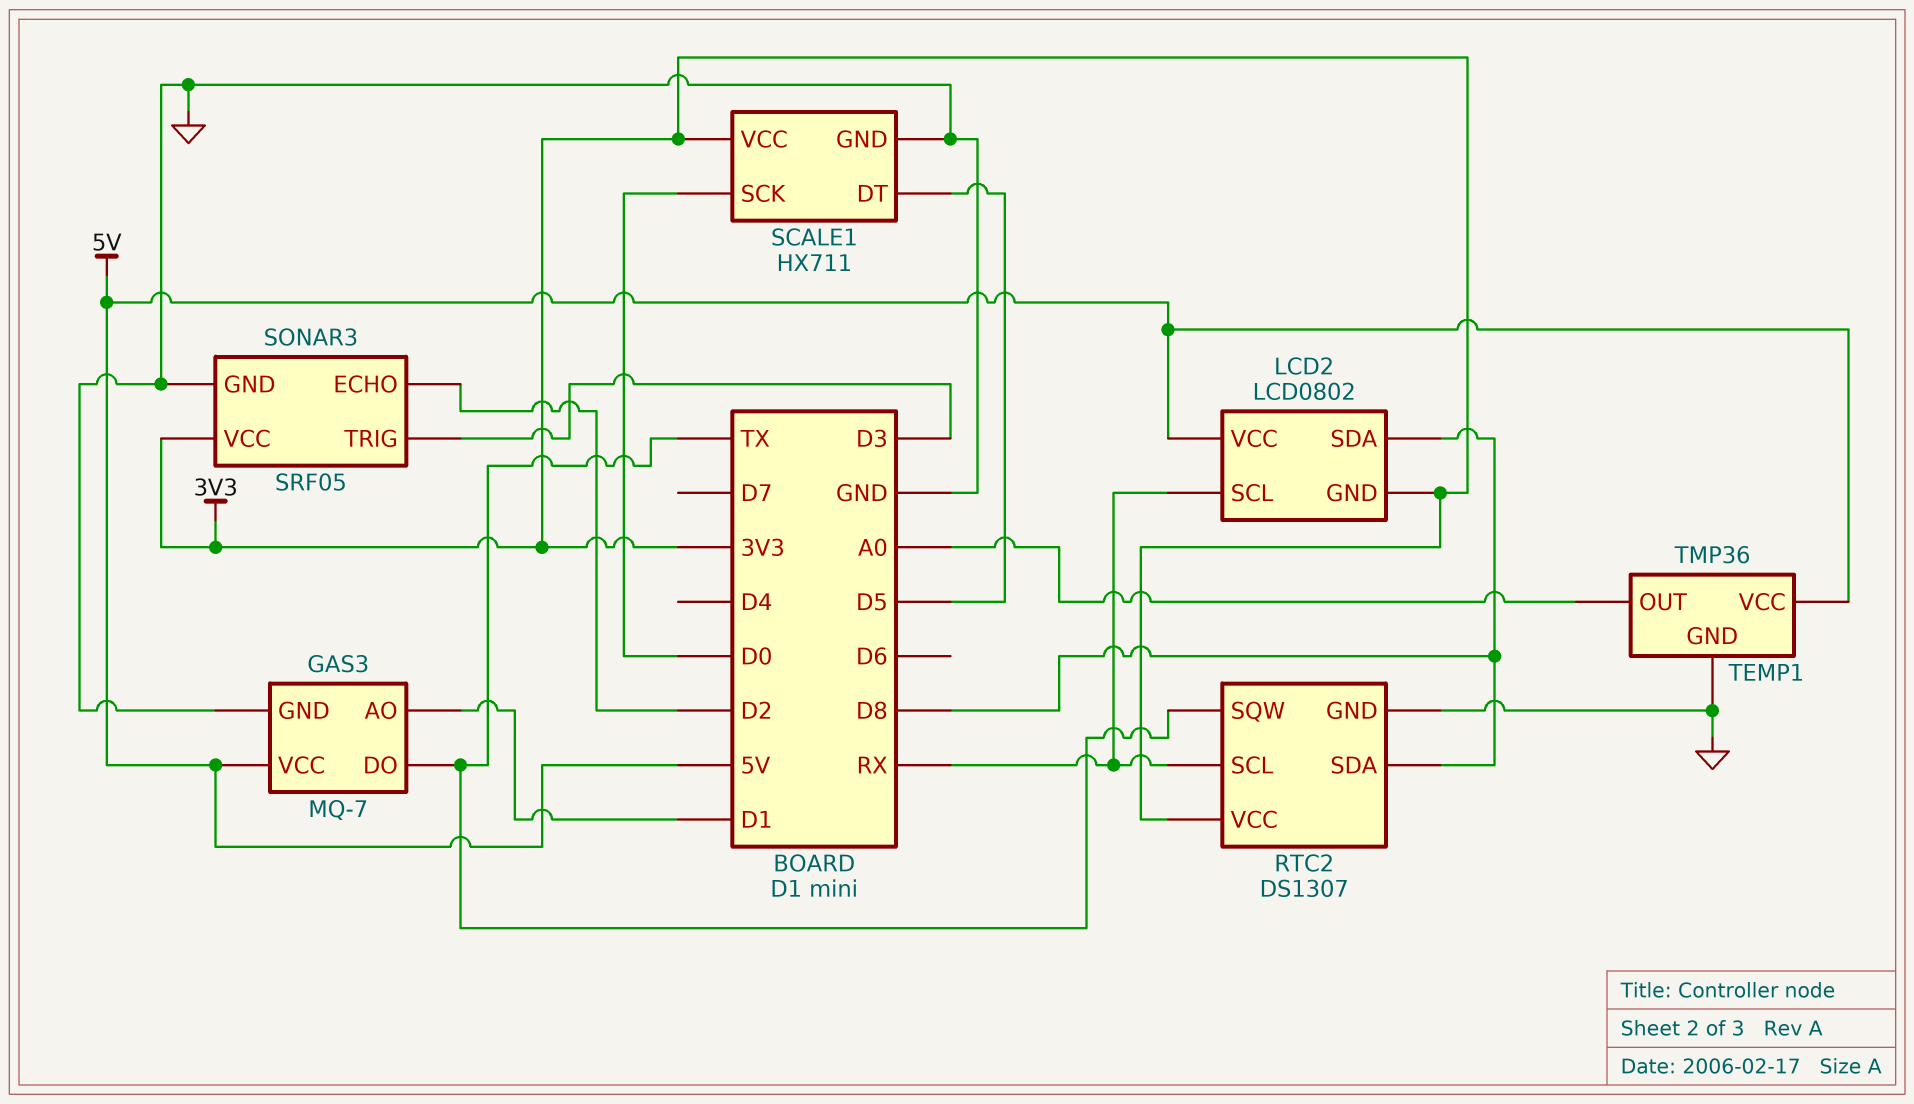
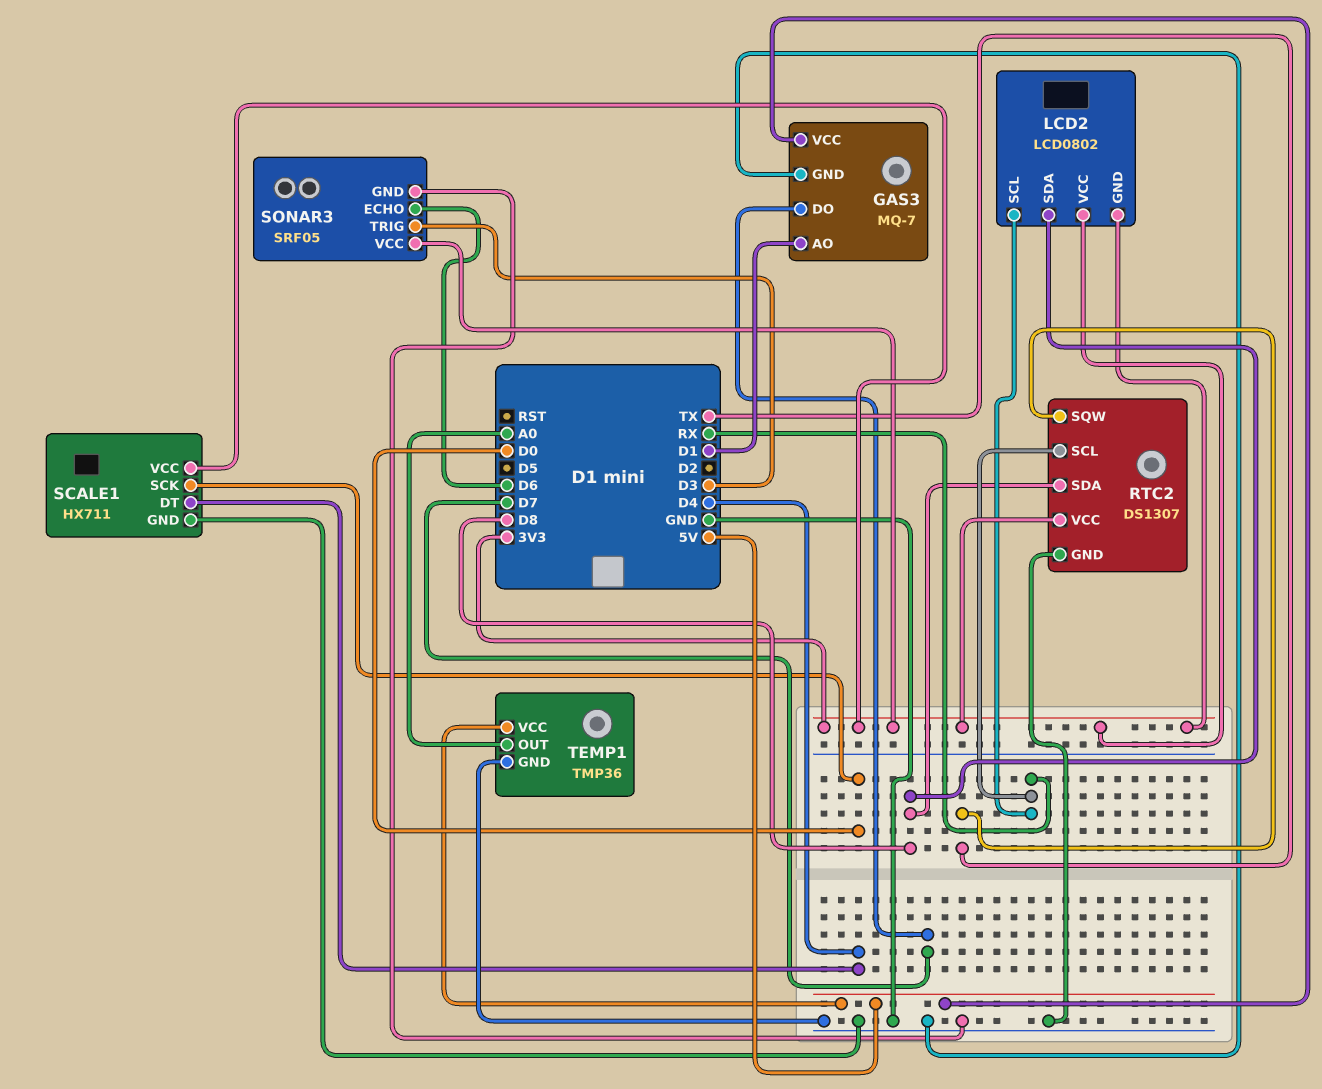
GAS3 pin DO: TX -> D7
LCD2 pin VCC: 5V -> 3V3
SCALE1 pin DT: D5 -> D4
SONAR3 pin ECHO: D2 -> D6

